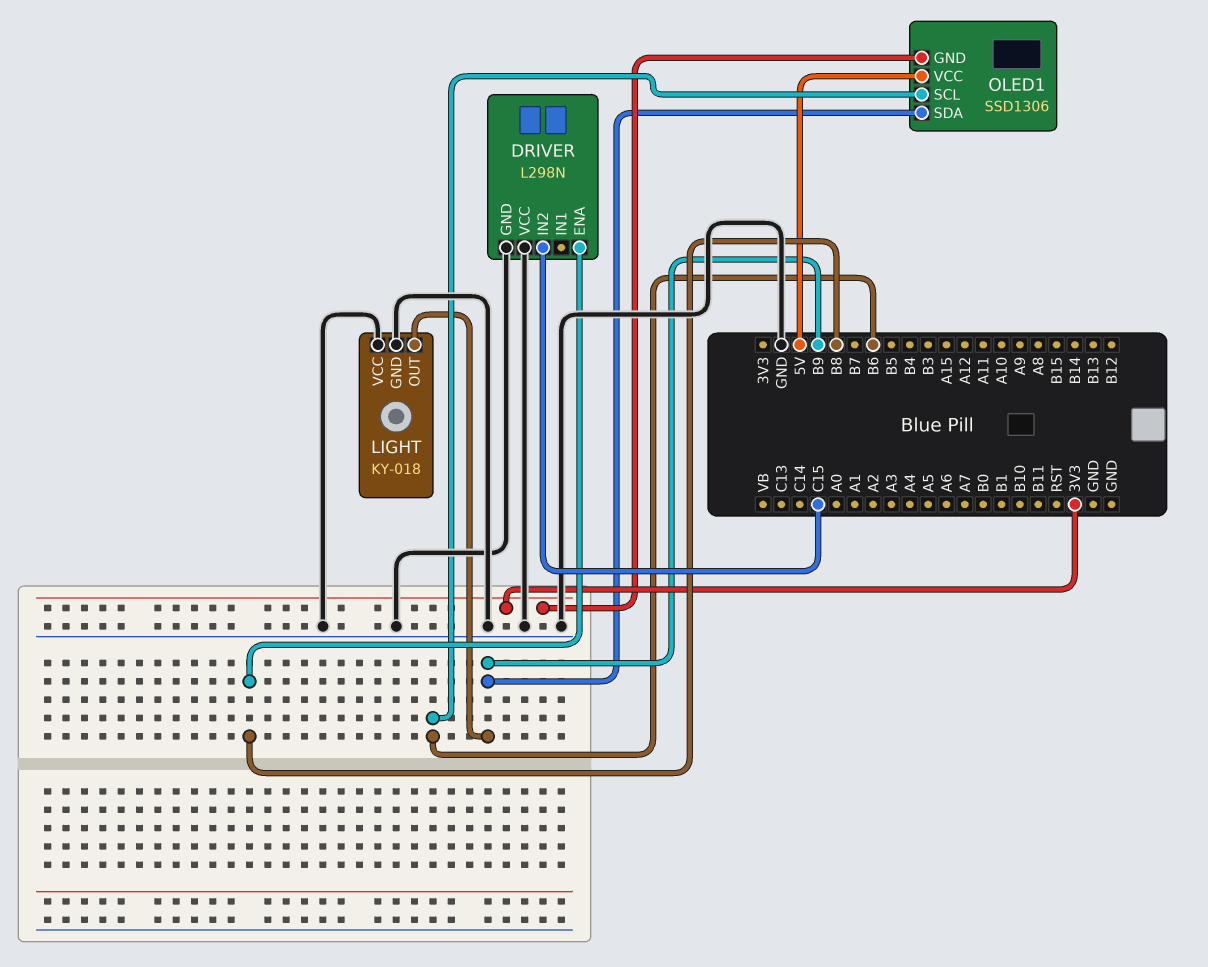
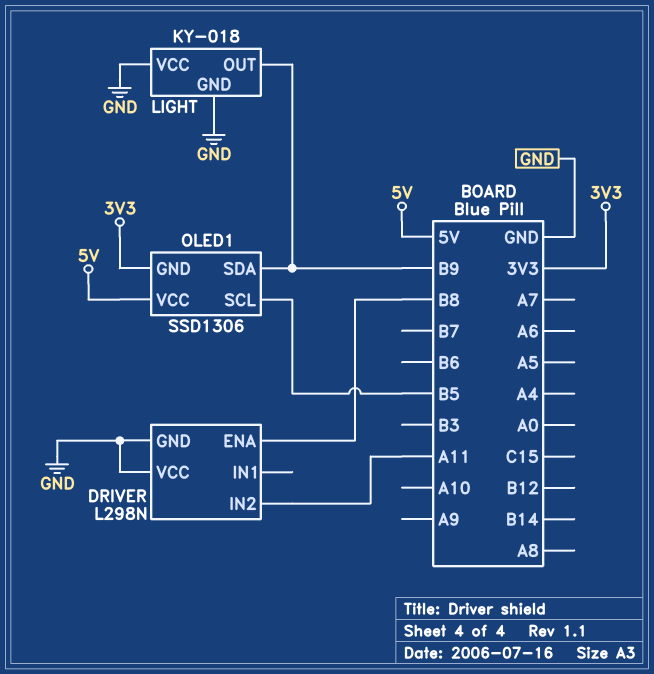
DRIVER pin IN2: C15 -> A11
OLED1 pin SCL: B6 -> B5

